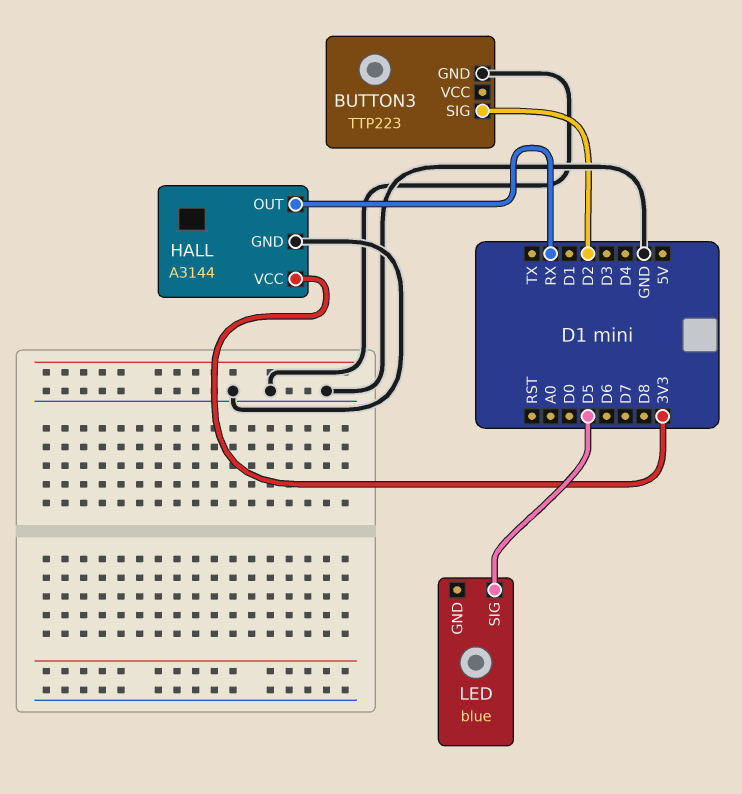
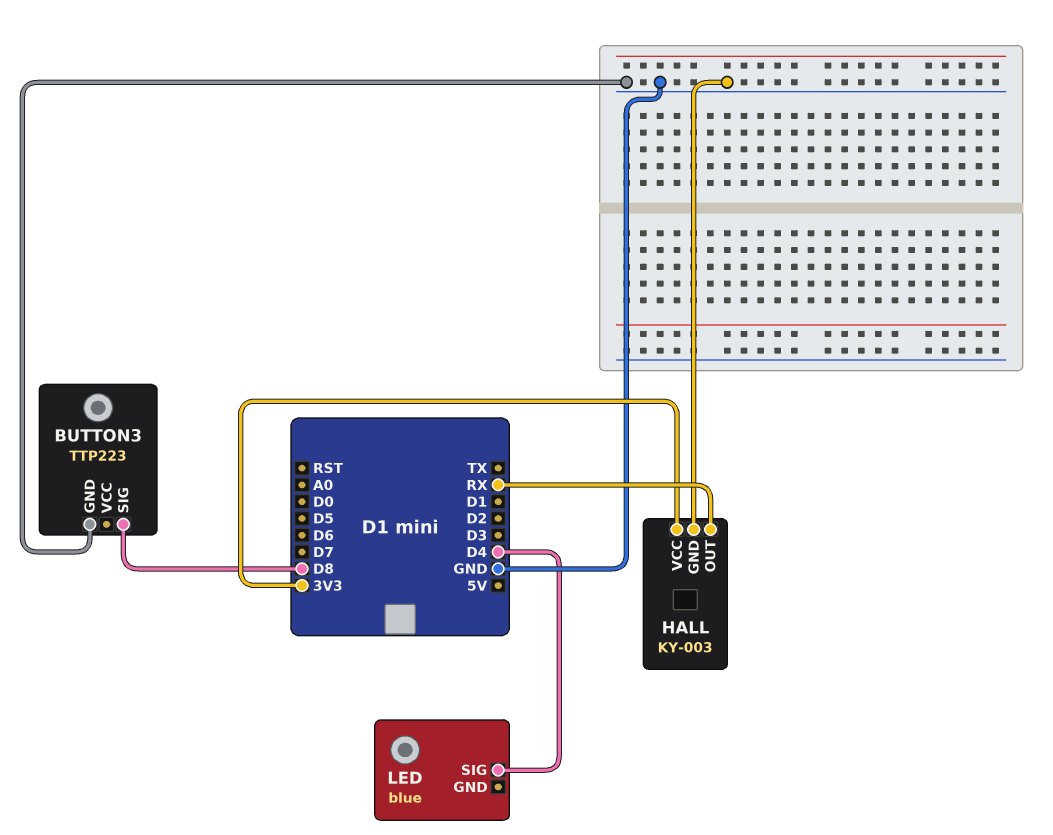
BUTTON3 pin SIG: D2 -> D8
HALL: A3144 -> KY-003
LED pin SIG: D5 -> D4

